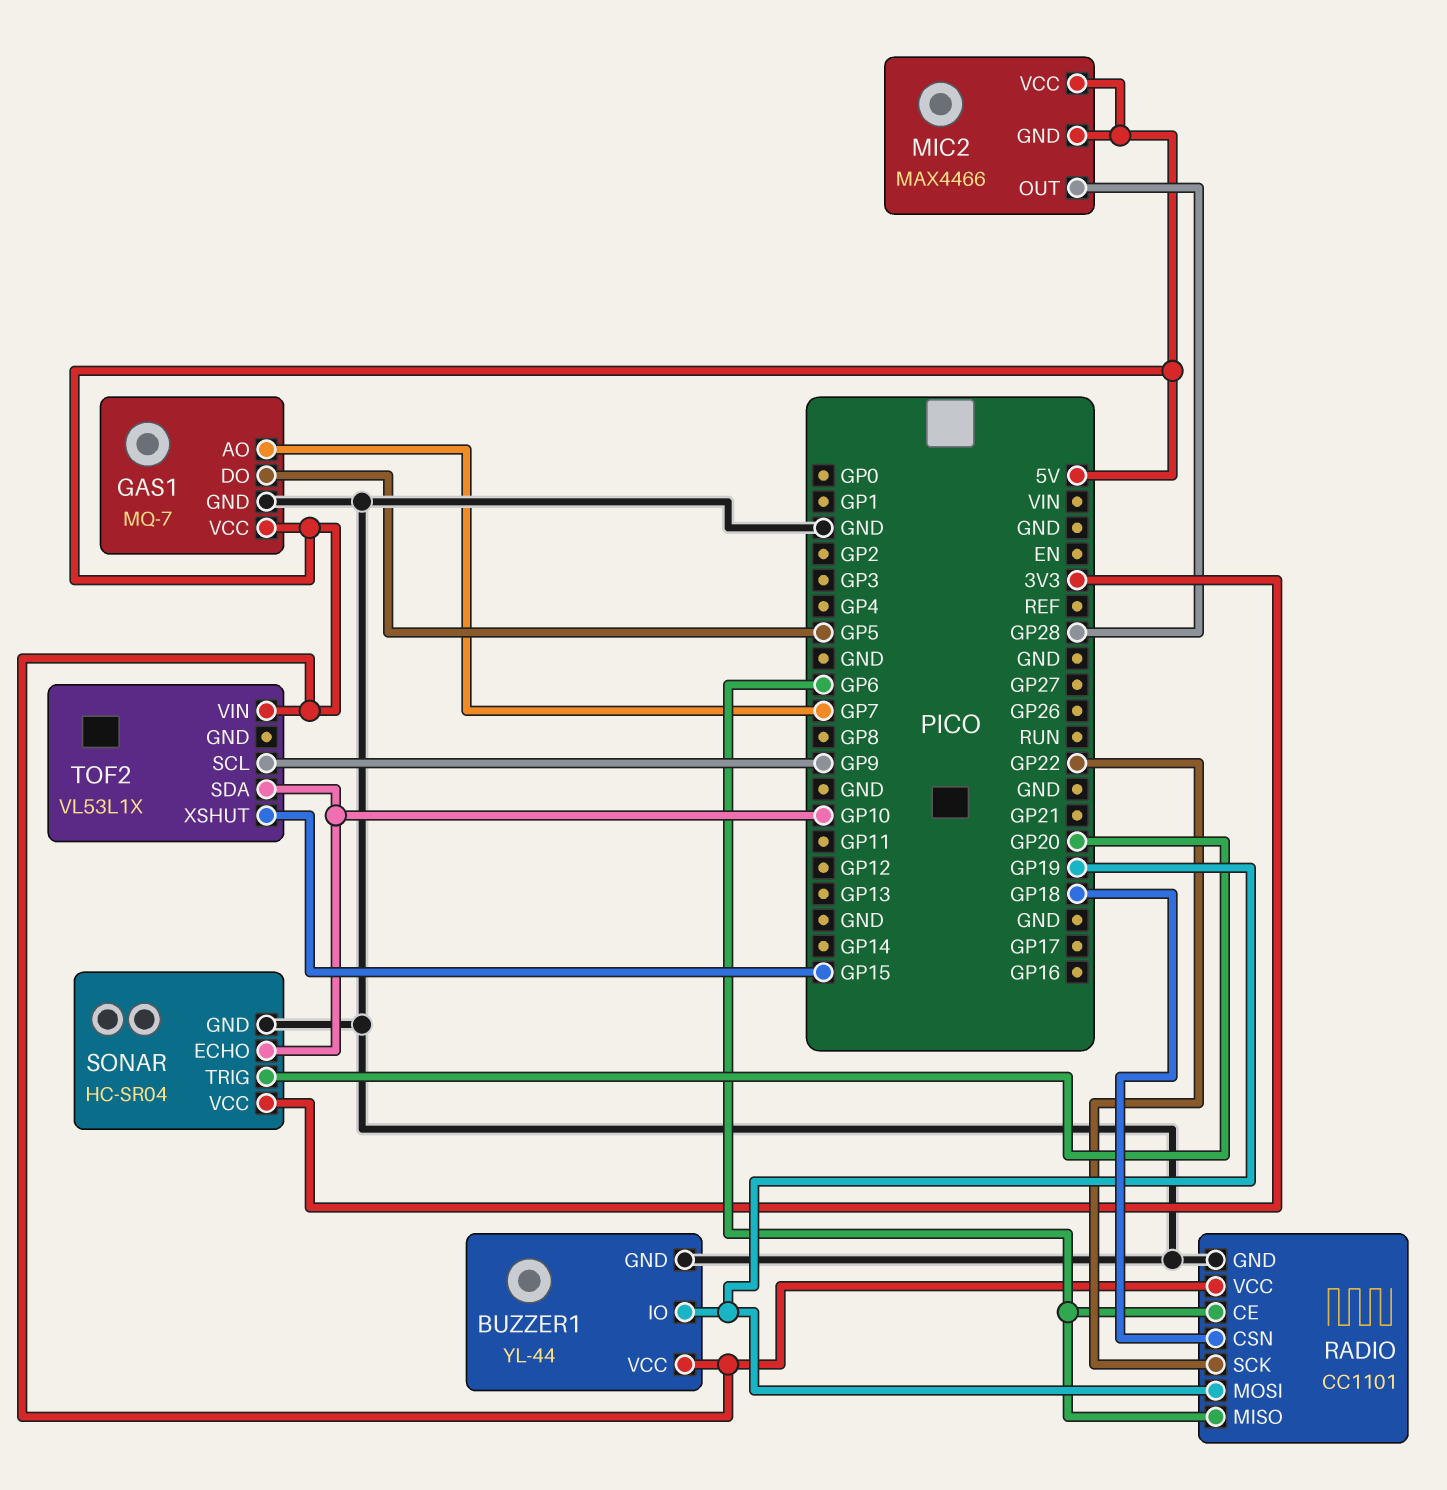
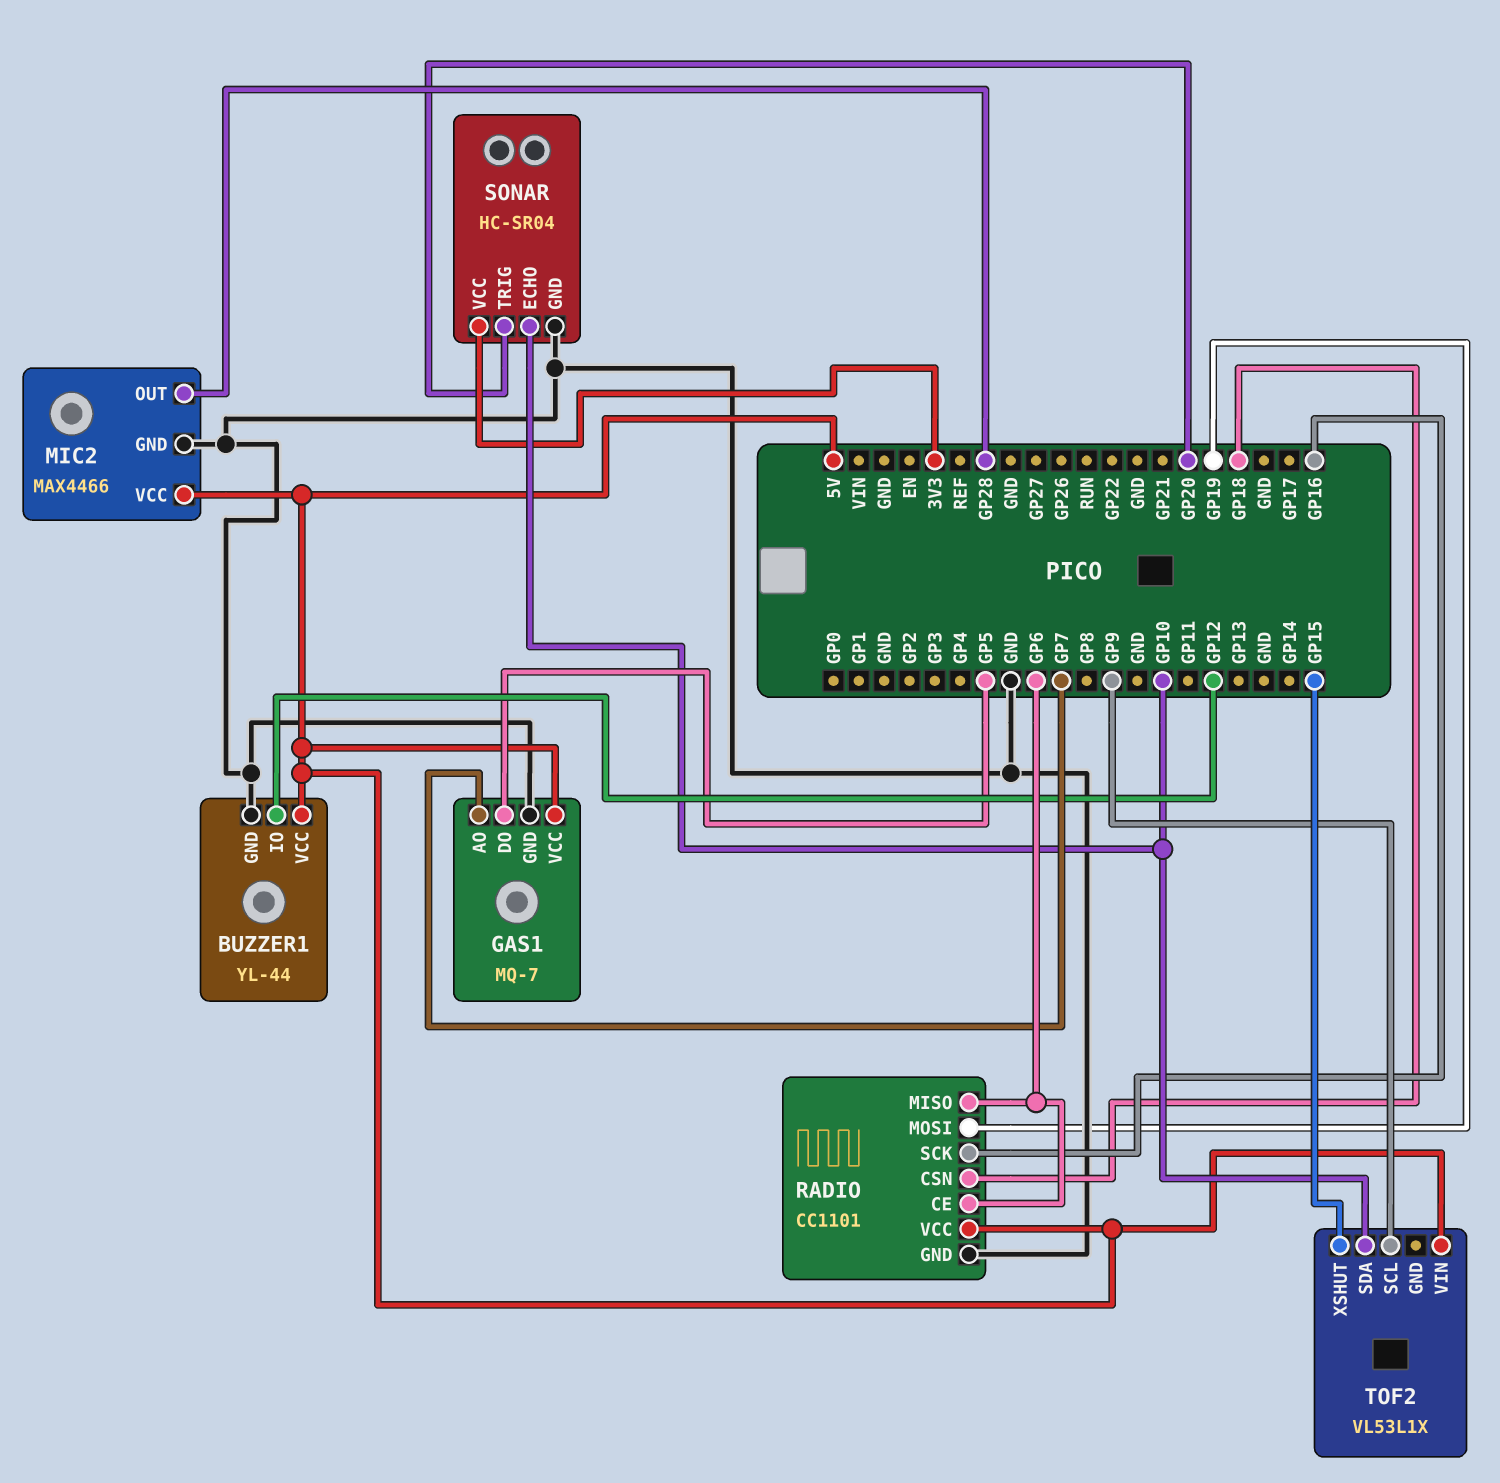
BUZZER1 pin IO: GP19 -> GP12
MIC2 pin GND: 5V -> GND
RADIO pin SCK: GP22 -> GP16

